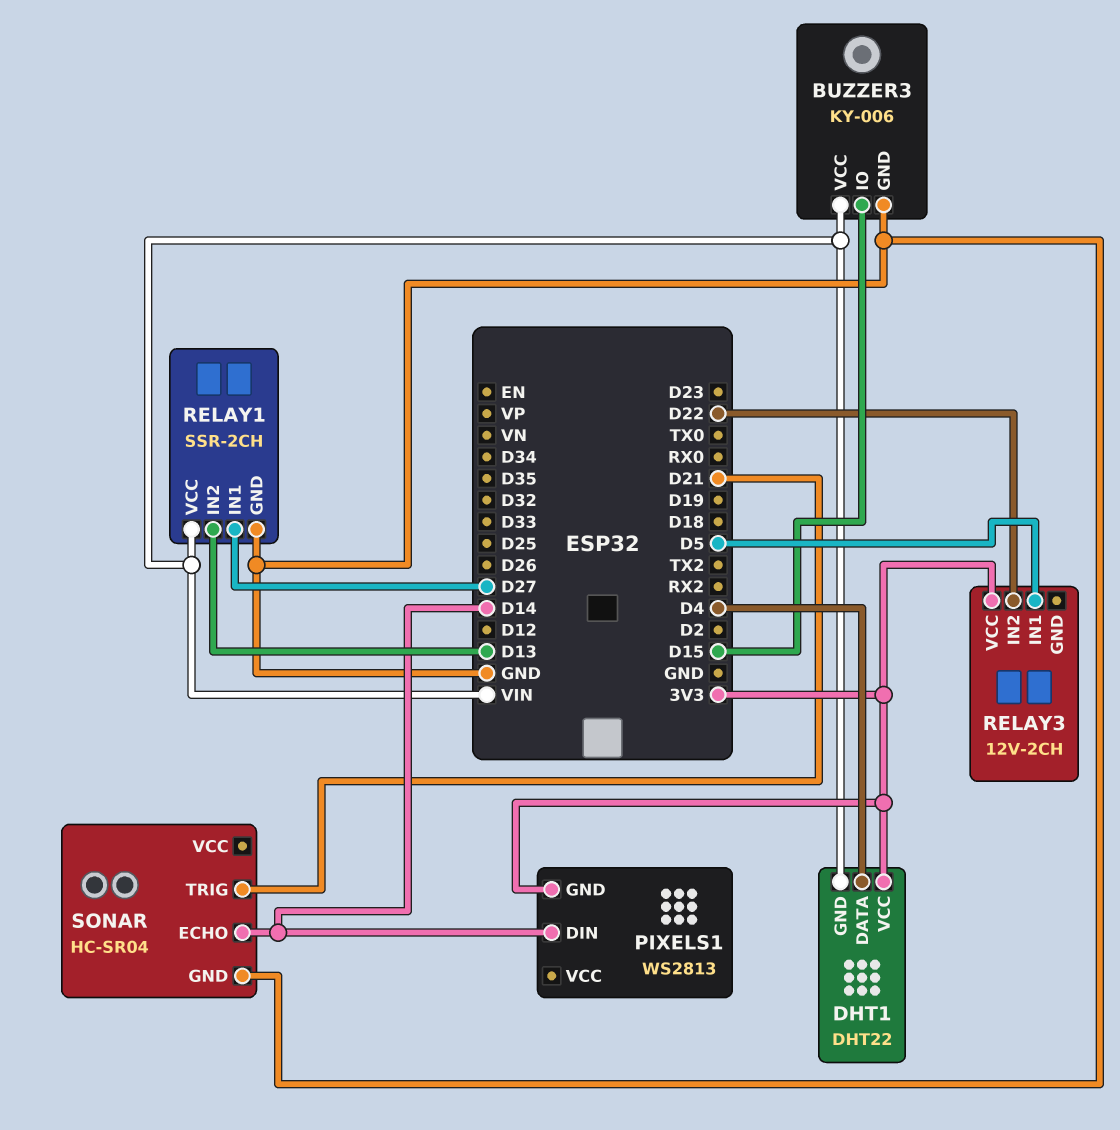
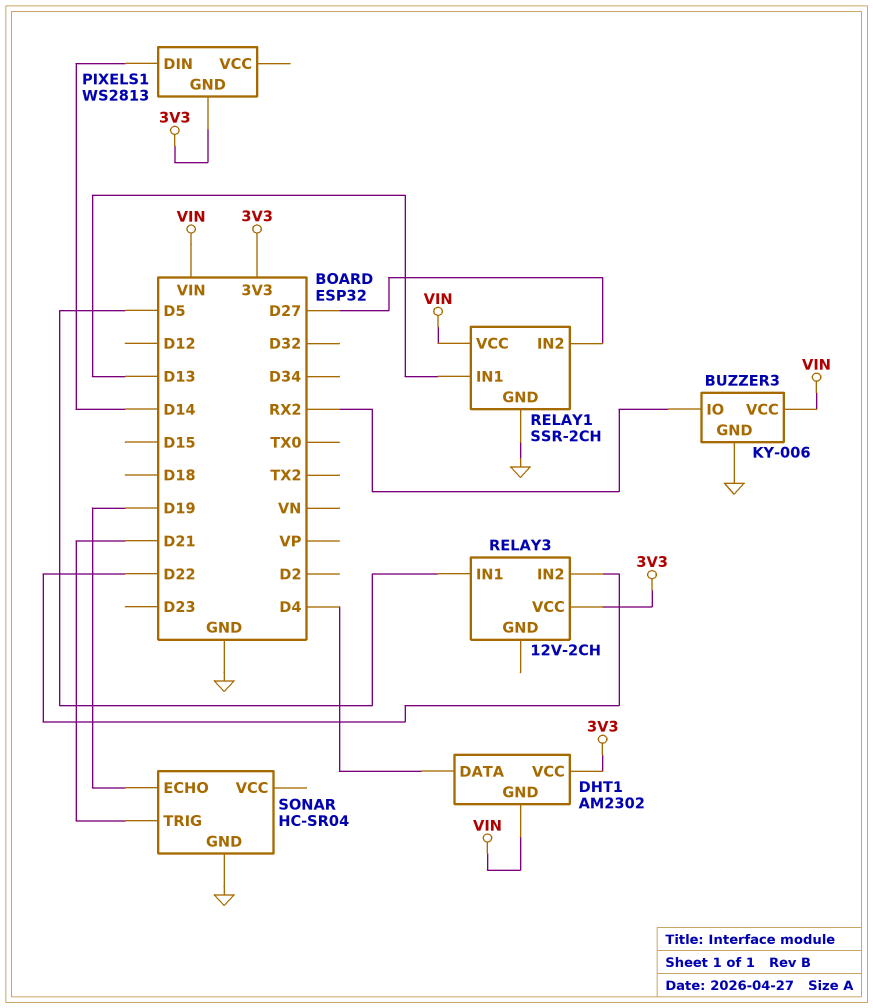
BUZZER3 pin IO: D15 -> RX2
DHT1: DHT22 -> AM2302
RELAY1 pin IN1: D27 -> D13
RELAY1 pin IN2: D13 -> D27
SONAR pin ECHO: D14 -> D19

